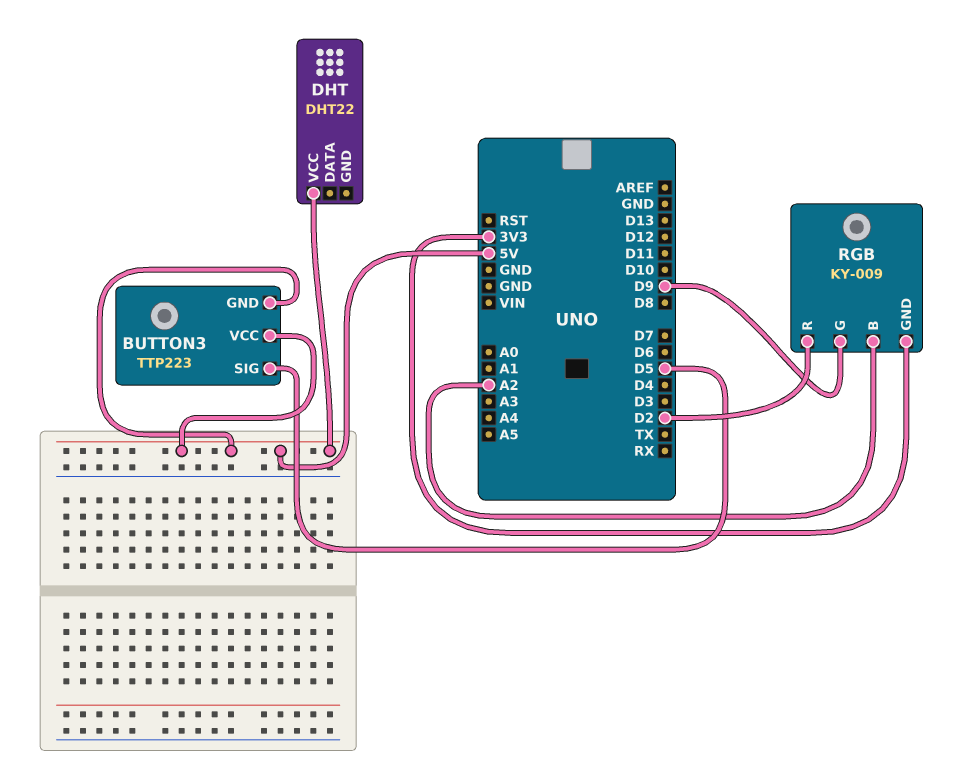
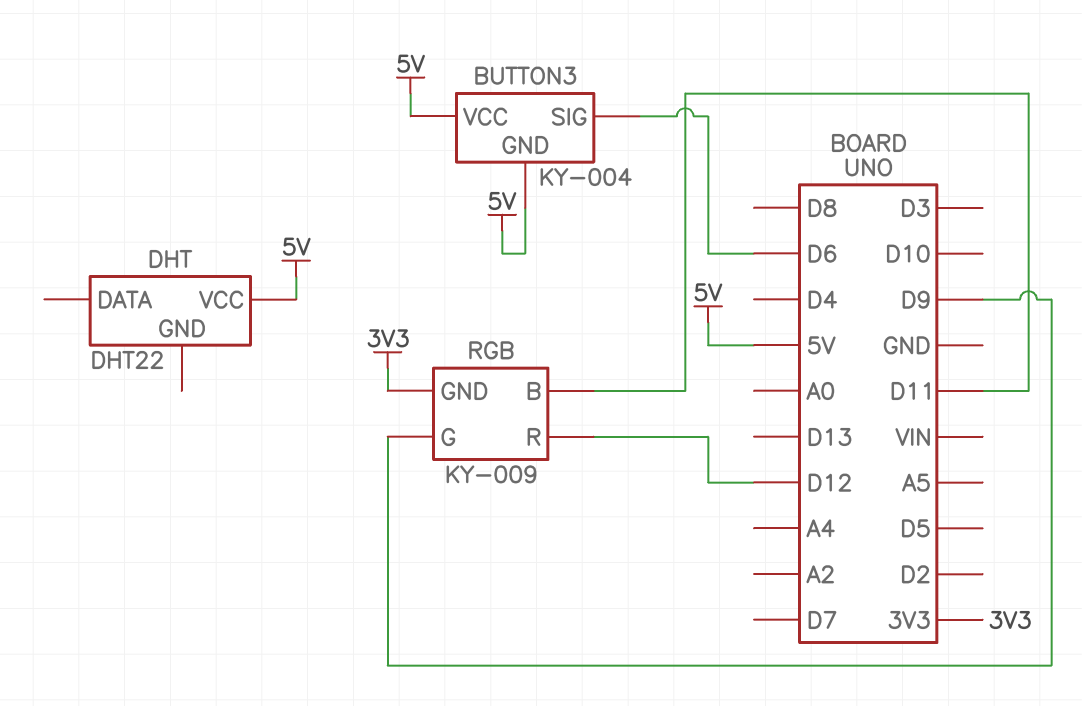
BUTTON3: TTP223 -> KY-004
BUTTON3 pin SIG: D5 -> D6
RGB pin B: A2 -> D11
RGB pin R: D2 -> D12

